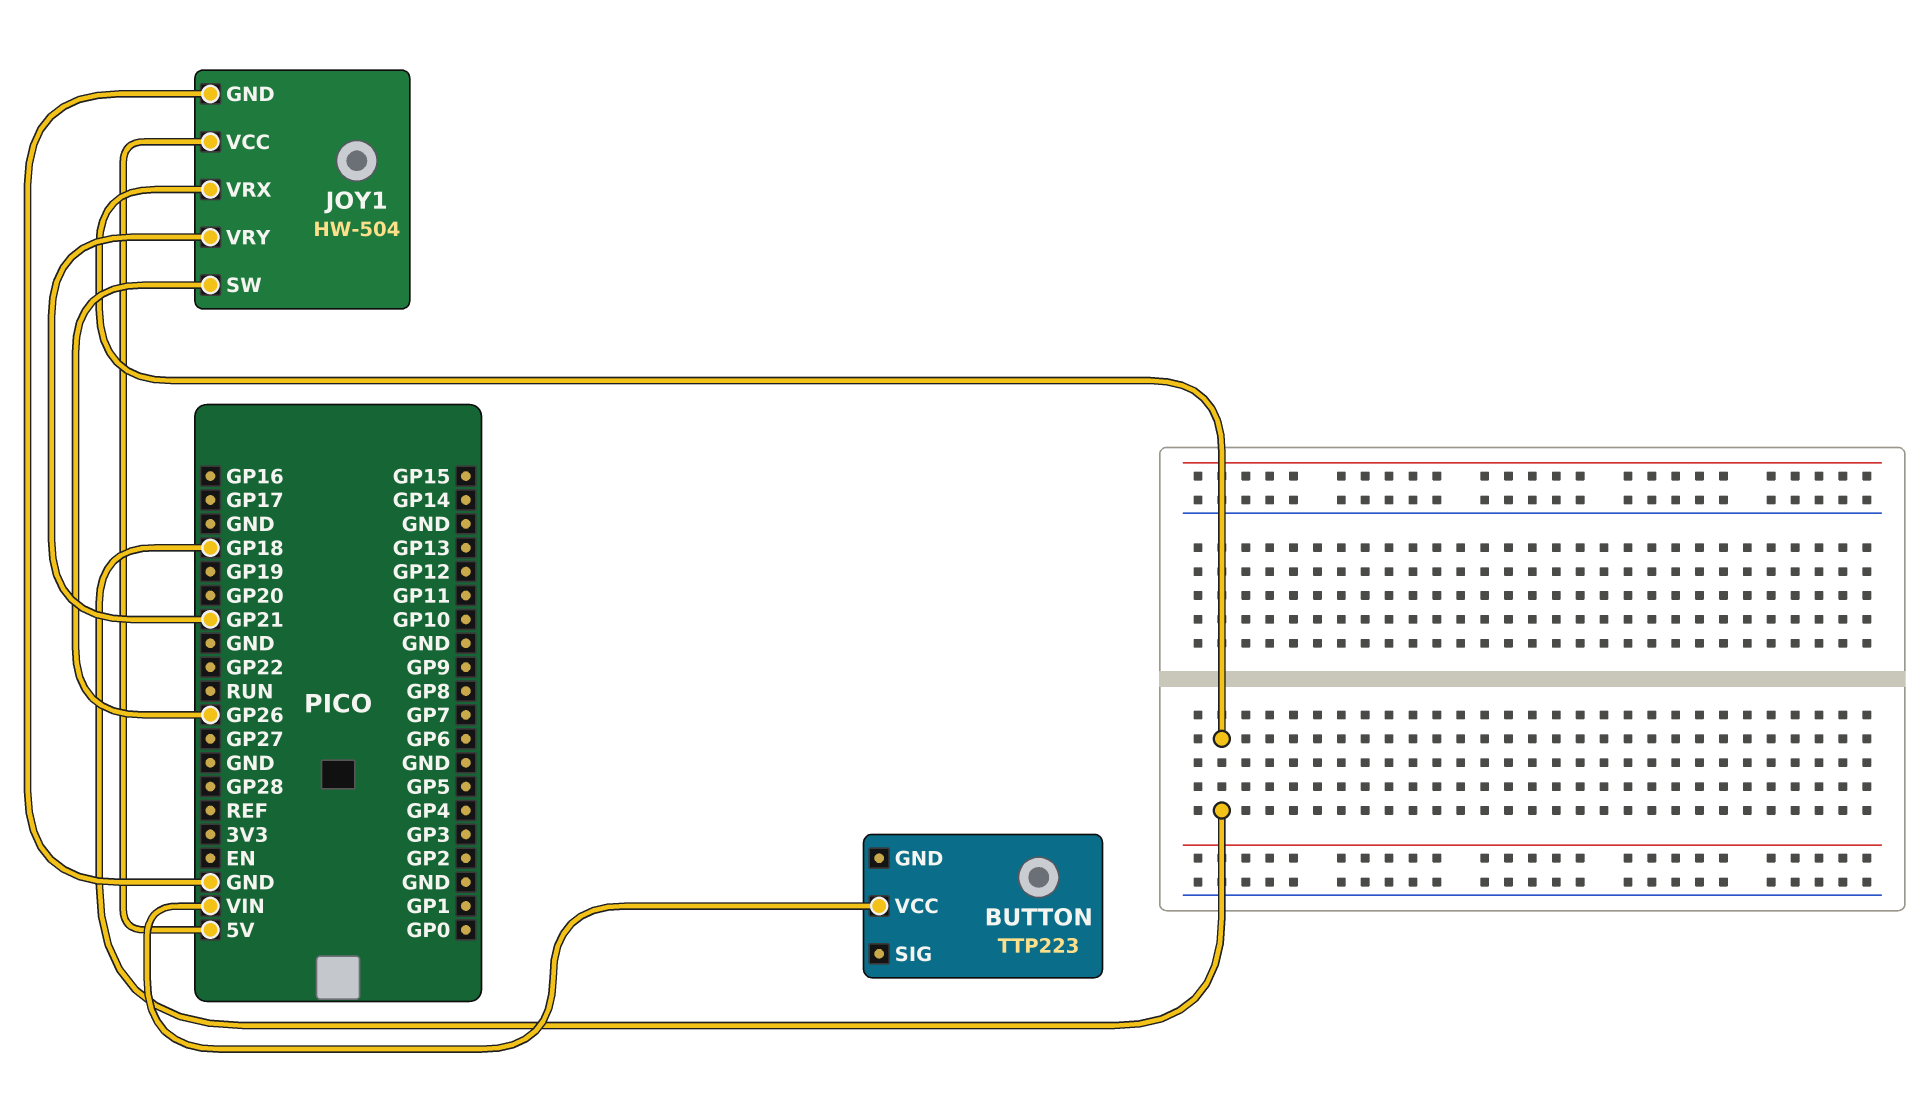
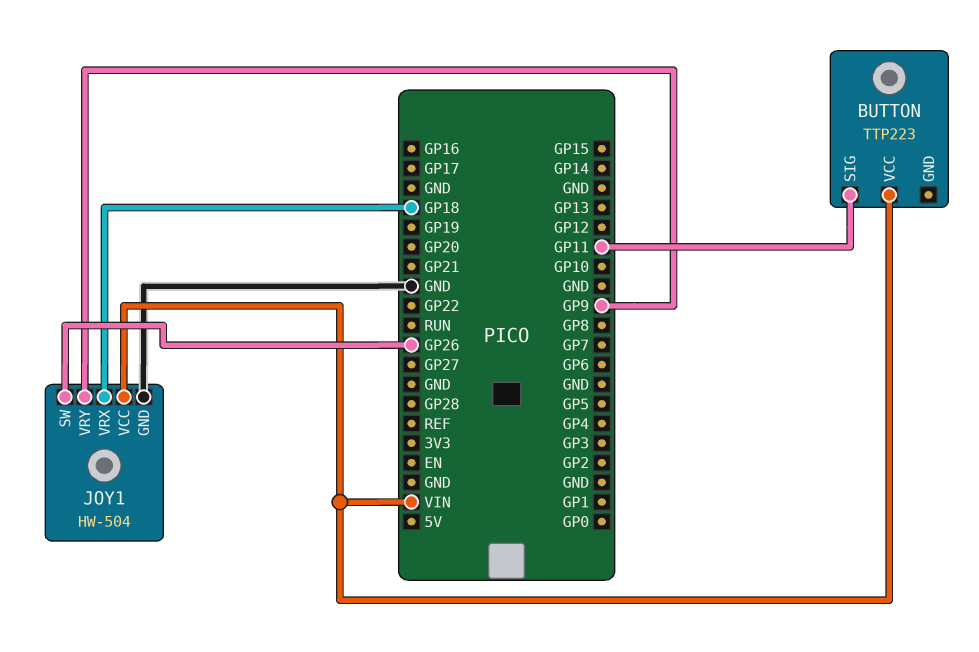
BUTTON pin SIG: none -> GP11
JOY1 pin VCC: 5V -> VIN
JOY1 pin VRY: GP21 -> GP9

